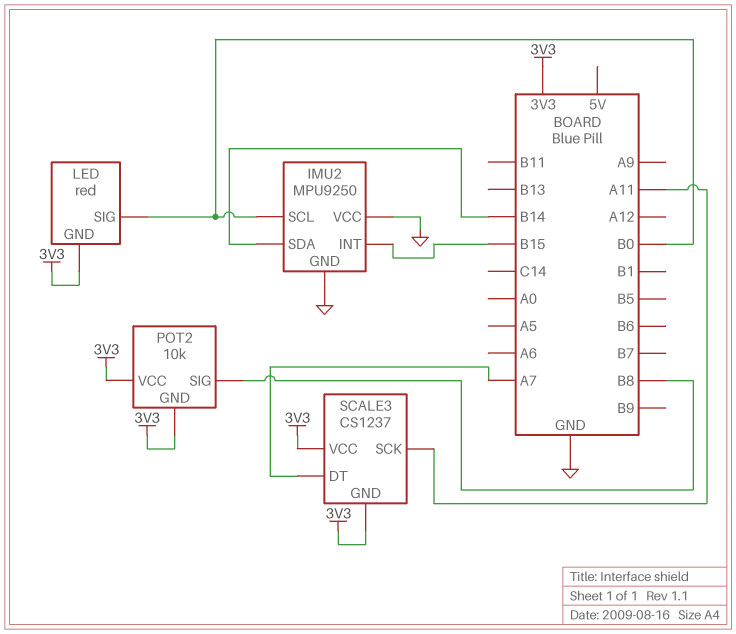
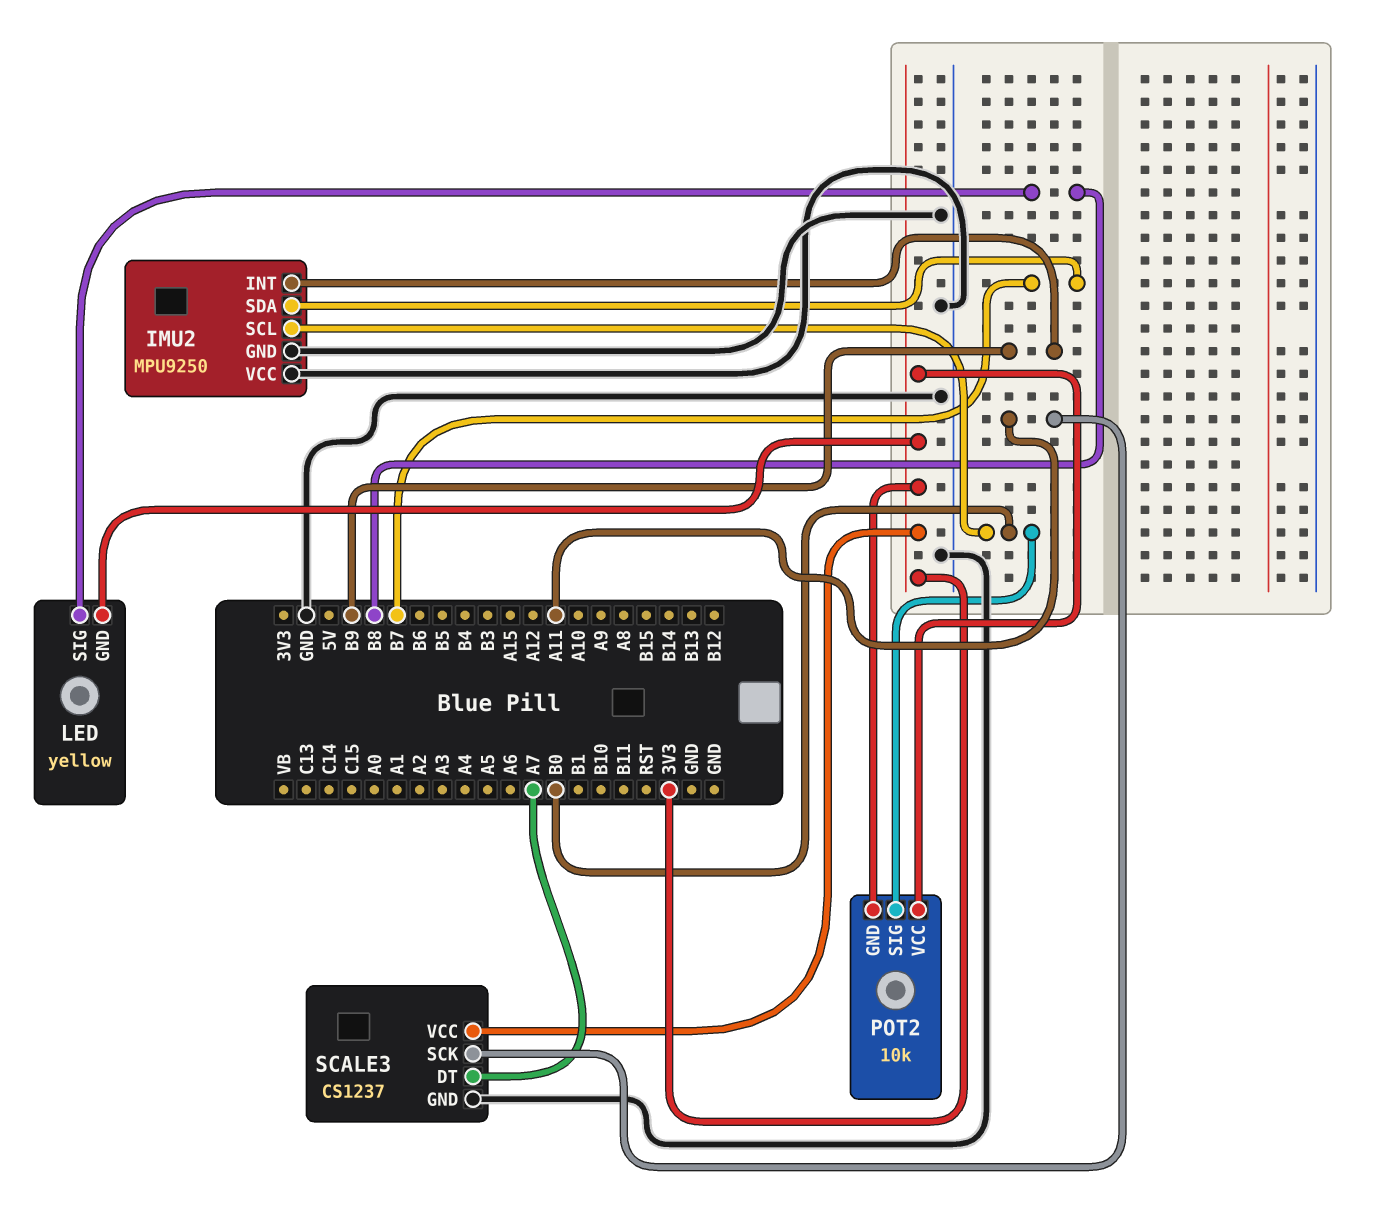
IMU2 pin INT: B15 -> B9
IMU2 pin SDA: B14 -> B7
LED: red -> yellow
LED pin SIG: B0 -> B8
POT2 pin SIG: B8 -> B0
SCALE3 pin GND: 3V3 -> GND

